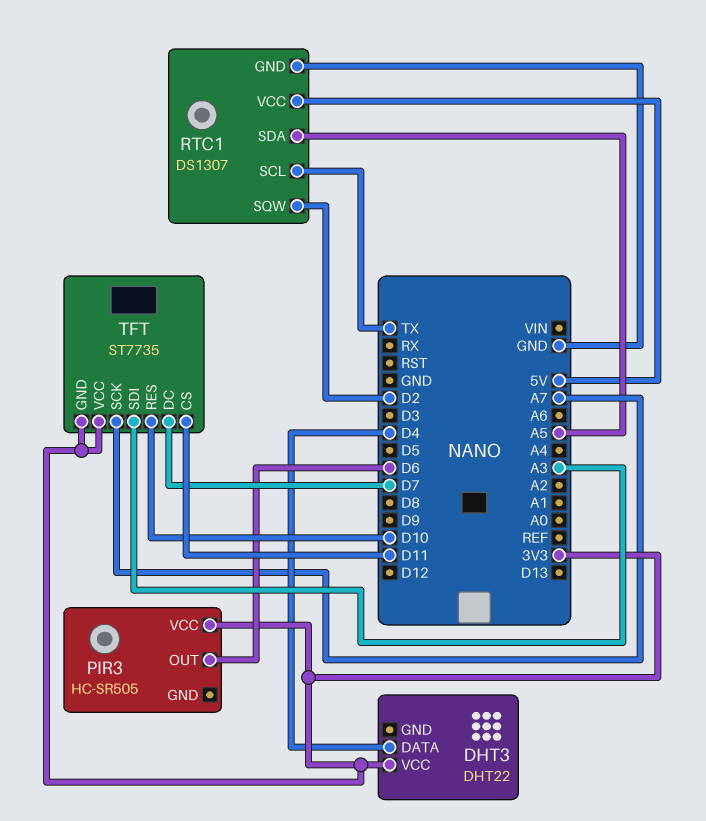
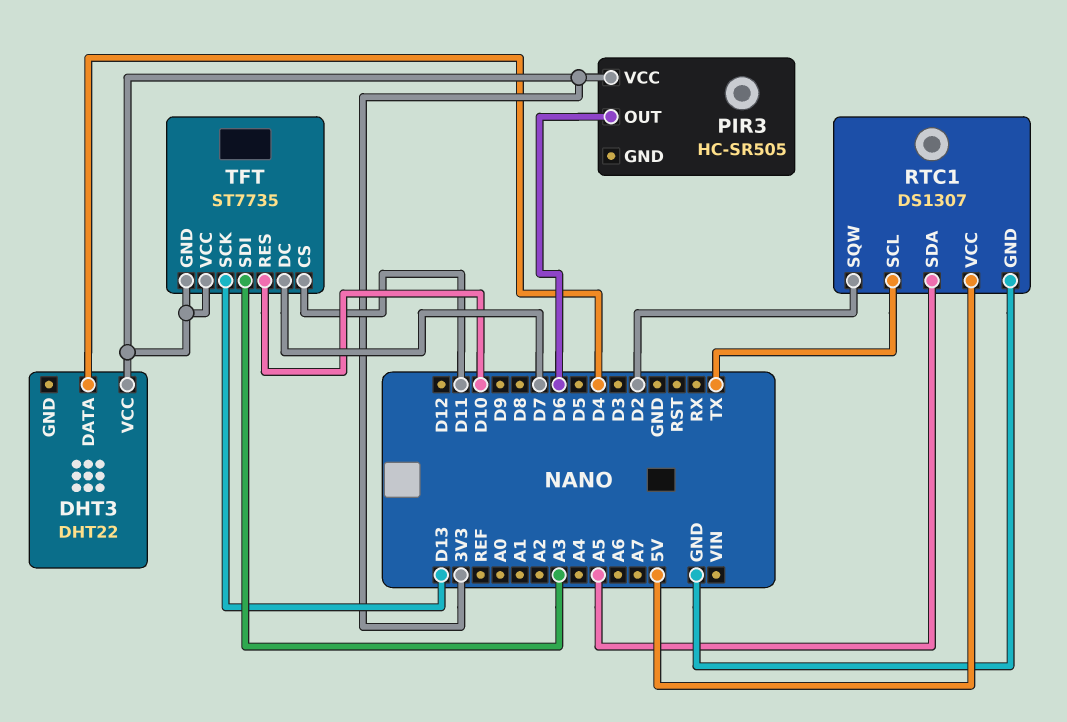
TFT pin SCK: A7 -> D13

